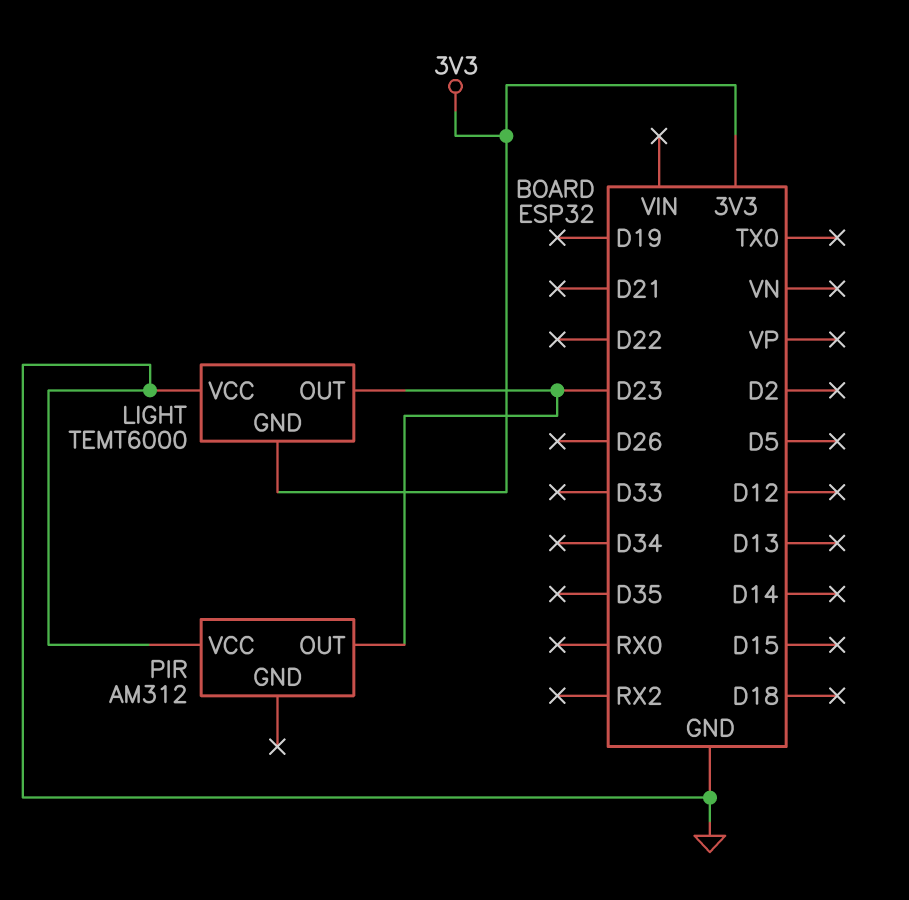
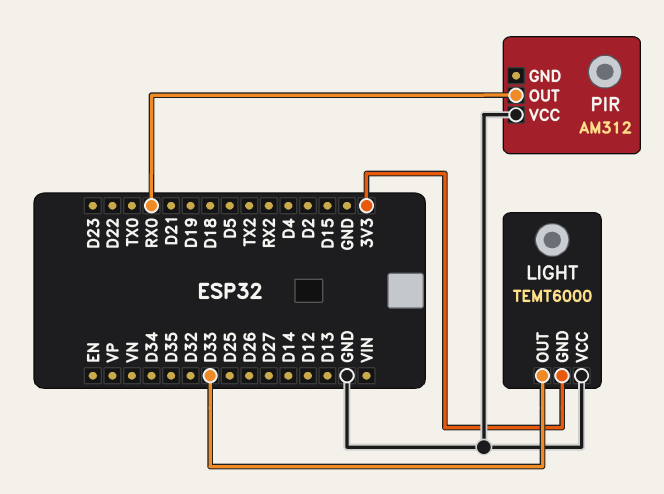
LIGHT pin OUT: D23 -> D33
PIR pin OUT: D23 -> RX0

